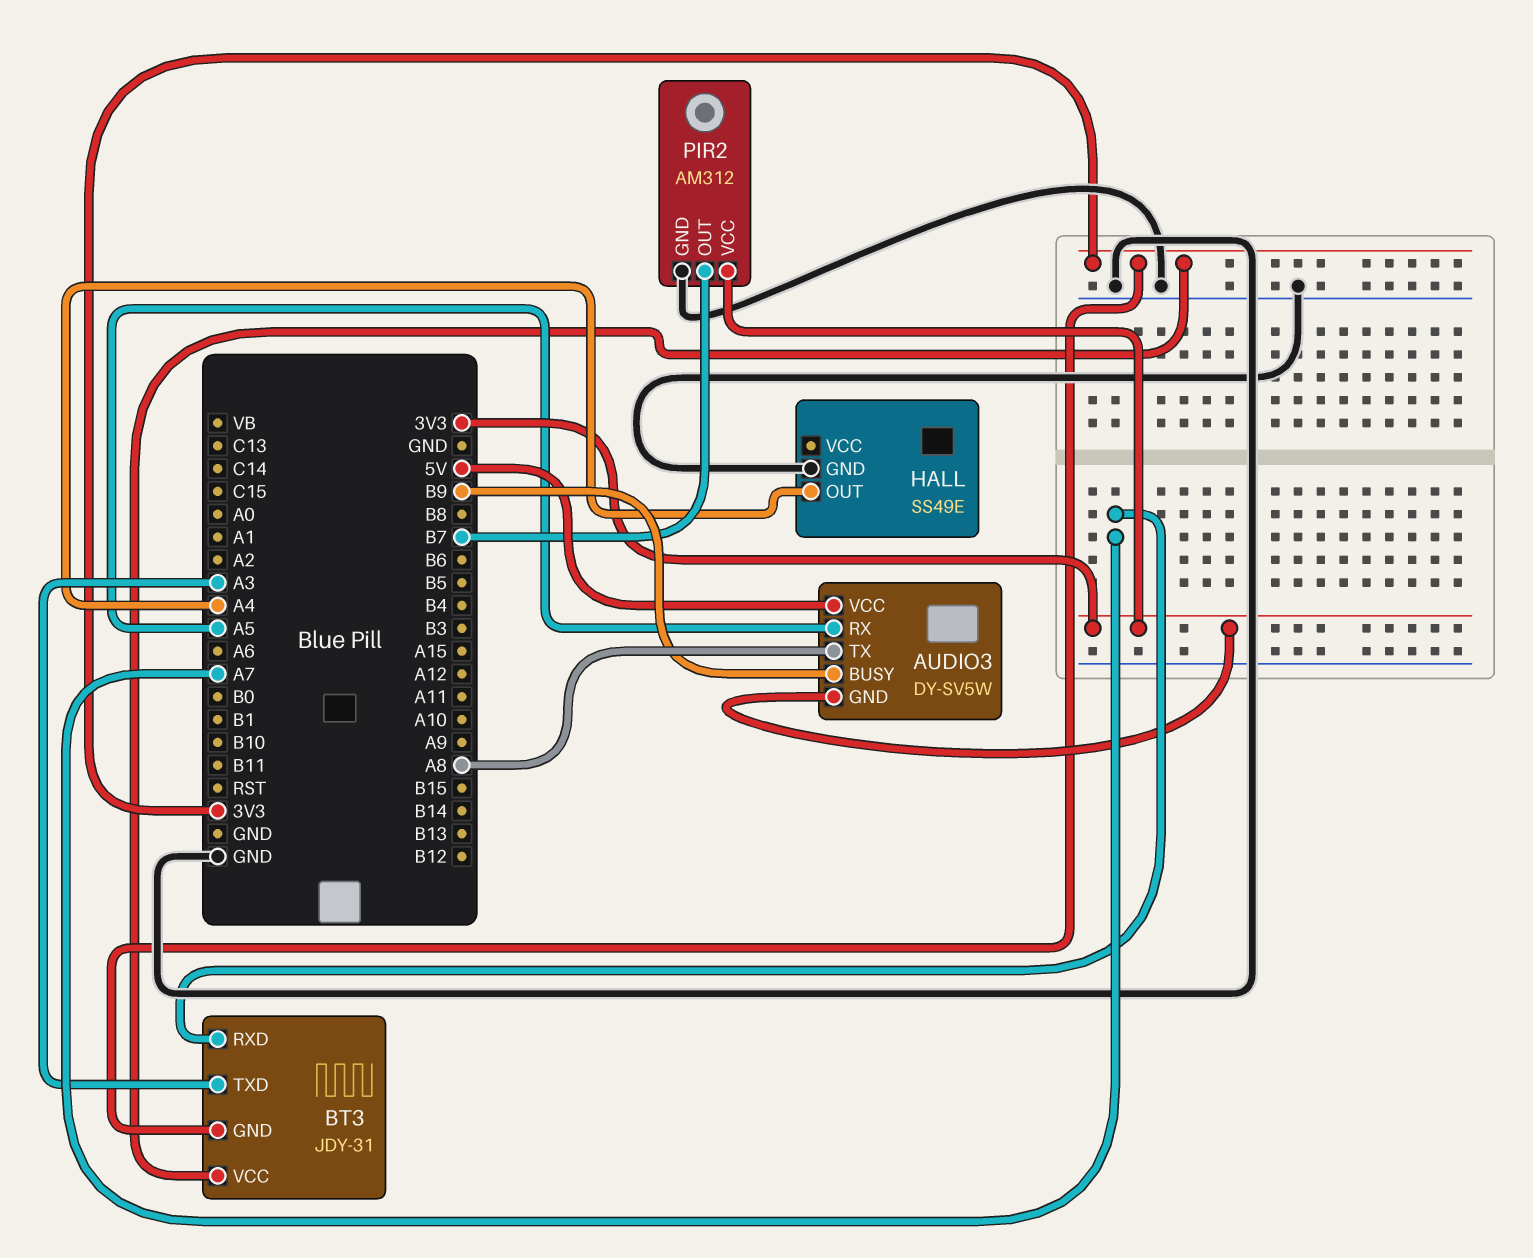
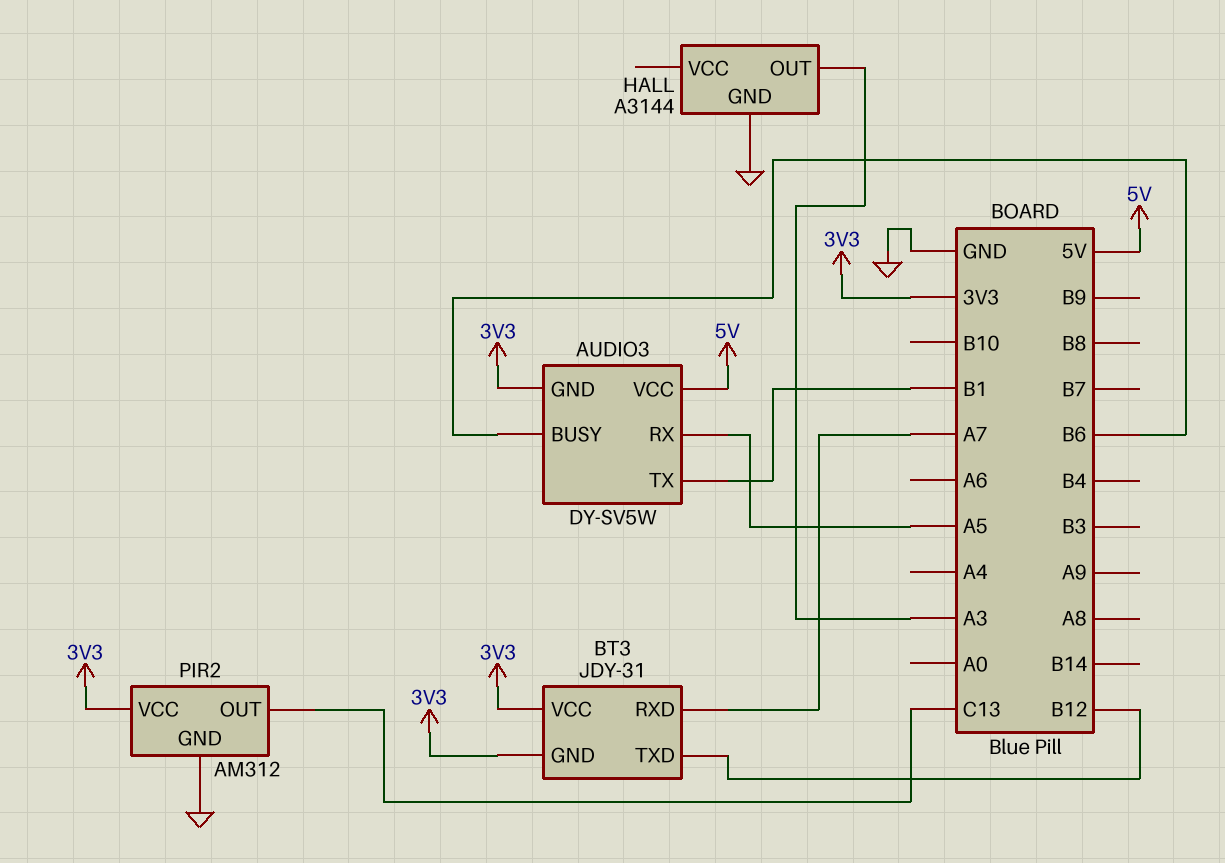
AUDIO3 pin BUSY: B9 -> B6
AUDIO3 pin TX: A8 -> B1
BT3 pin TXD: A3 -> B12
HALL: SS49E -> A3144
HALL pin OUT: A4 -> A3
PIR2 pin OUT: B7 -> C13

